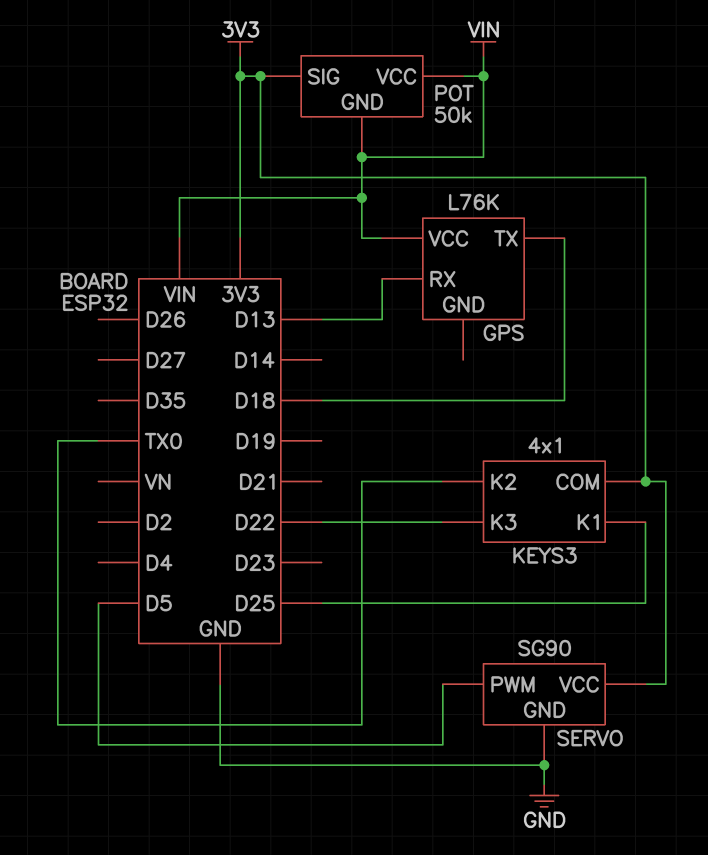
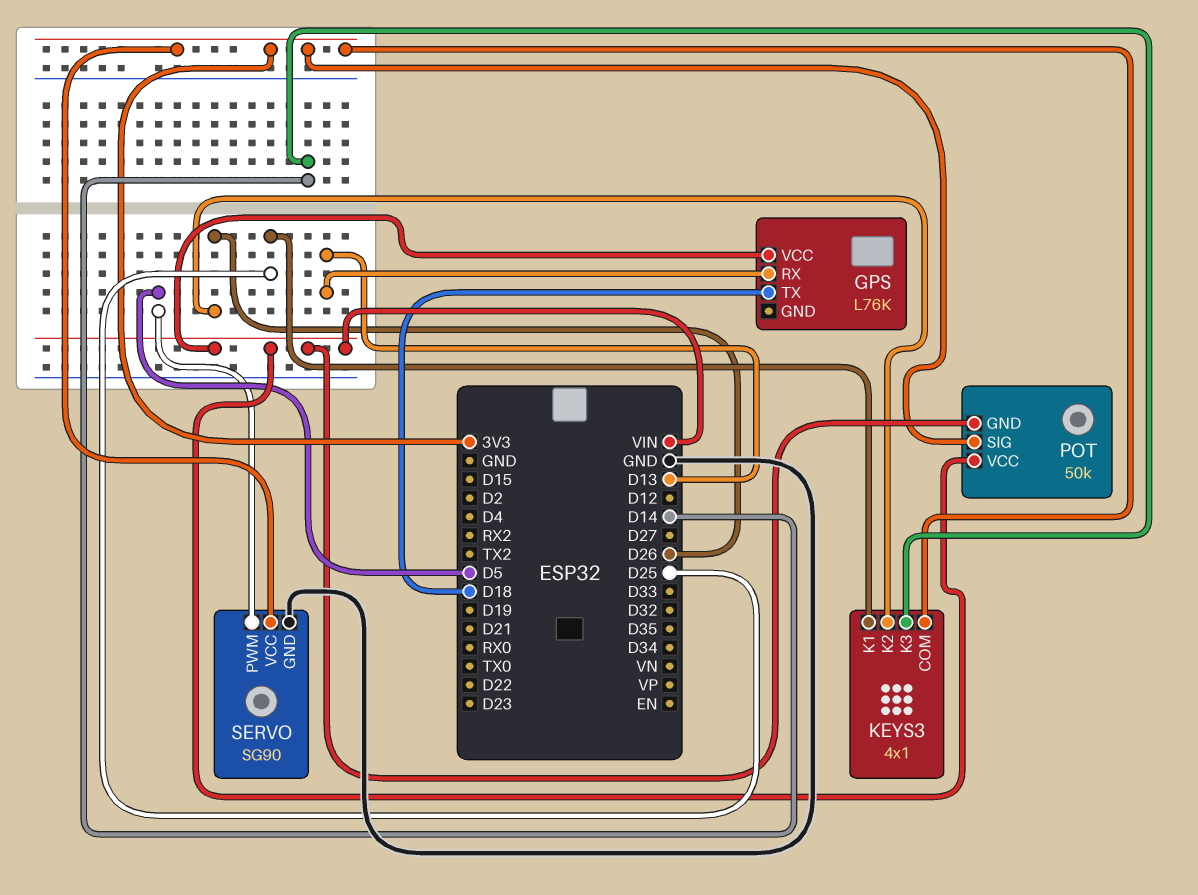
KEYS3 pin K2: TX0 -> D26
KEYS3 pin K3: D22 -> D14

